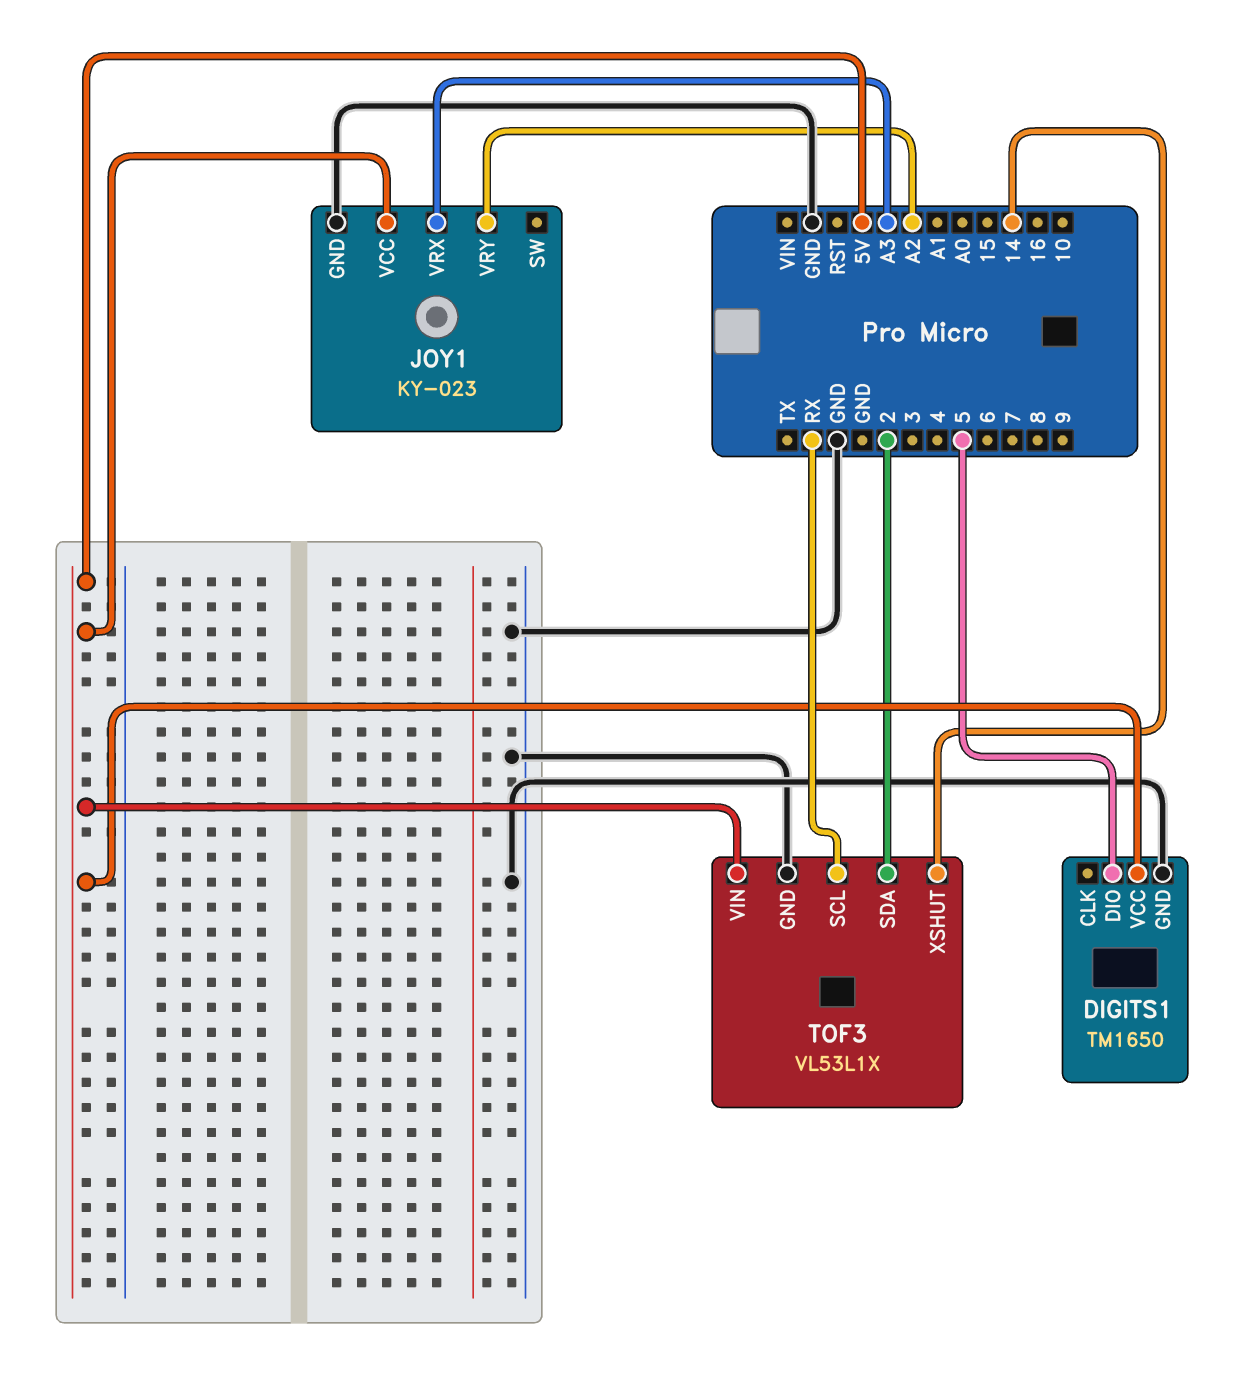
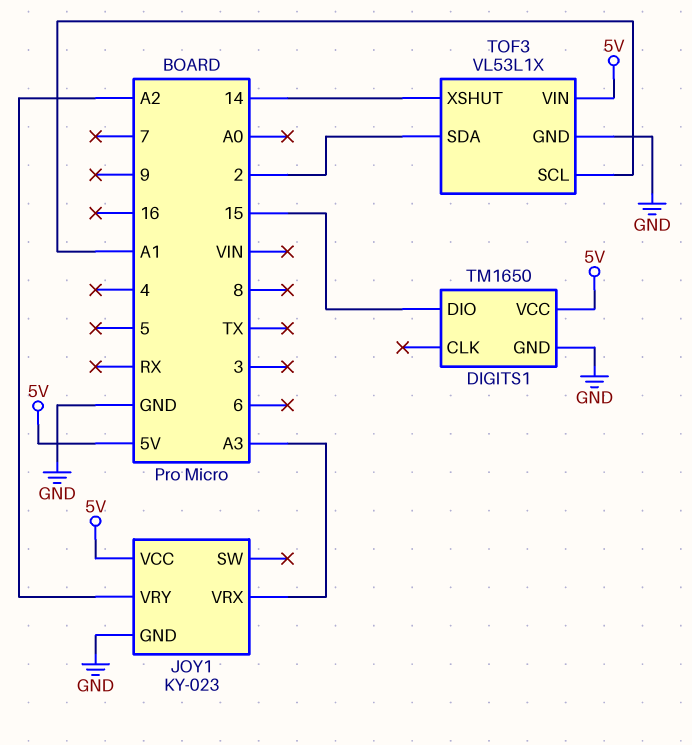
DIGITS1 pin DIO: 5 -> 15
TOF3 pin SCL: RX -> A1

